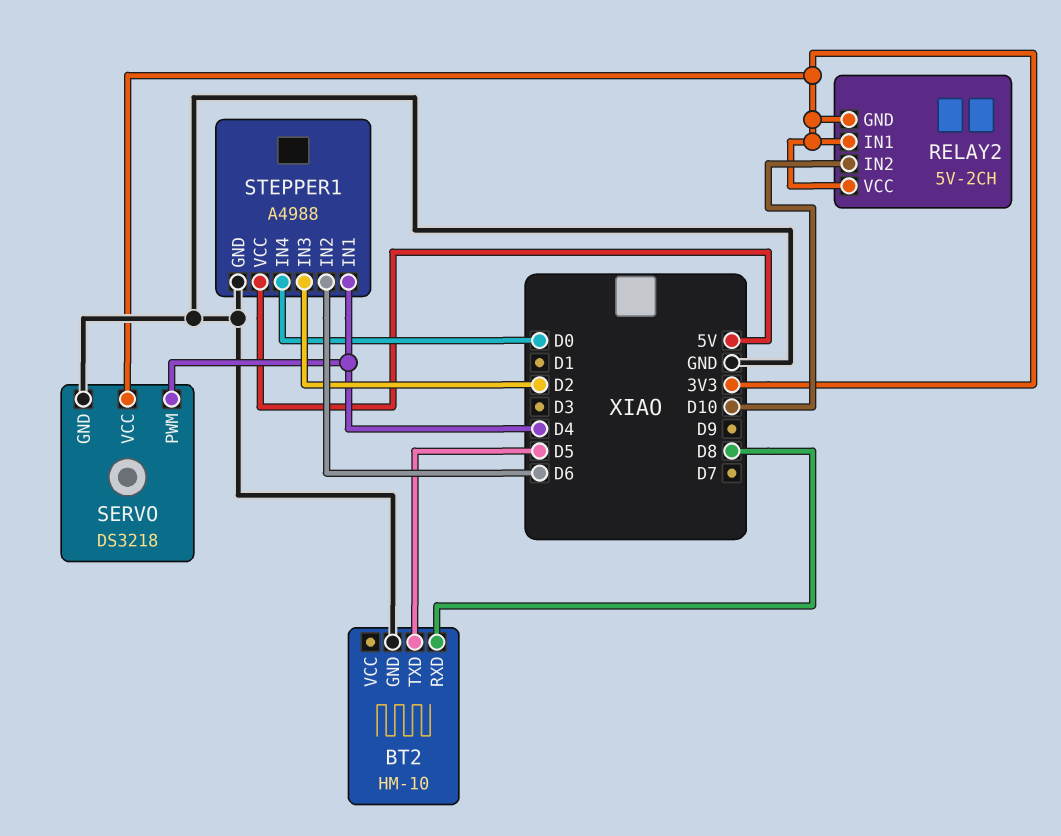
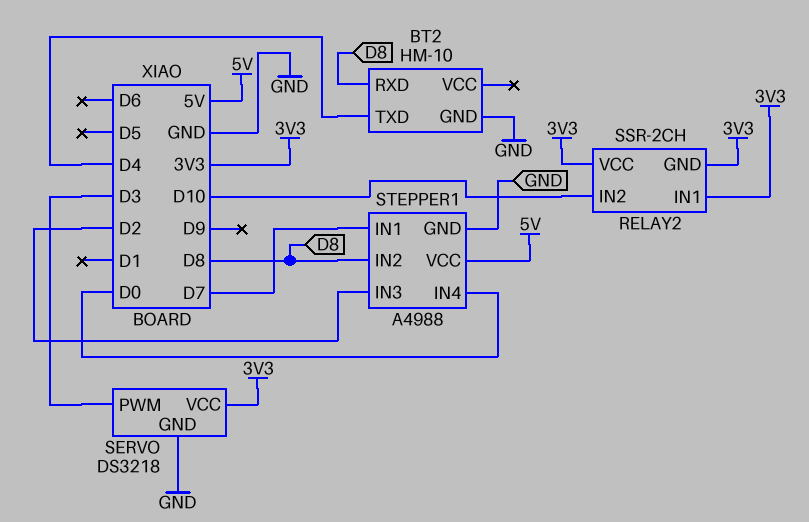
BT2 pin TXD: D5 -> D4
RELAY2: 5V-2CH -> SSR-2CH
SERVO pin PWM: D4 -> D3
STEPPER1 pin IN1: D4 -> D7
STEPPER1 pin IN2: D6 -> D8

